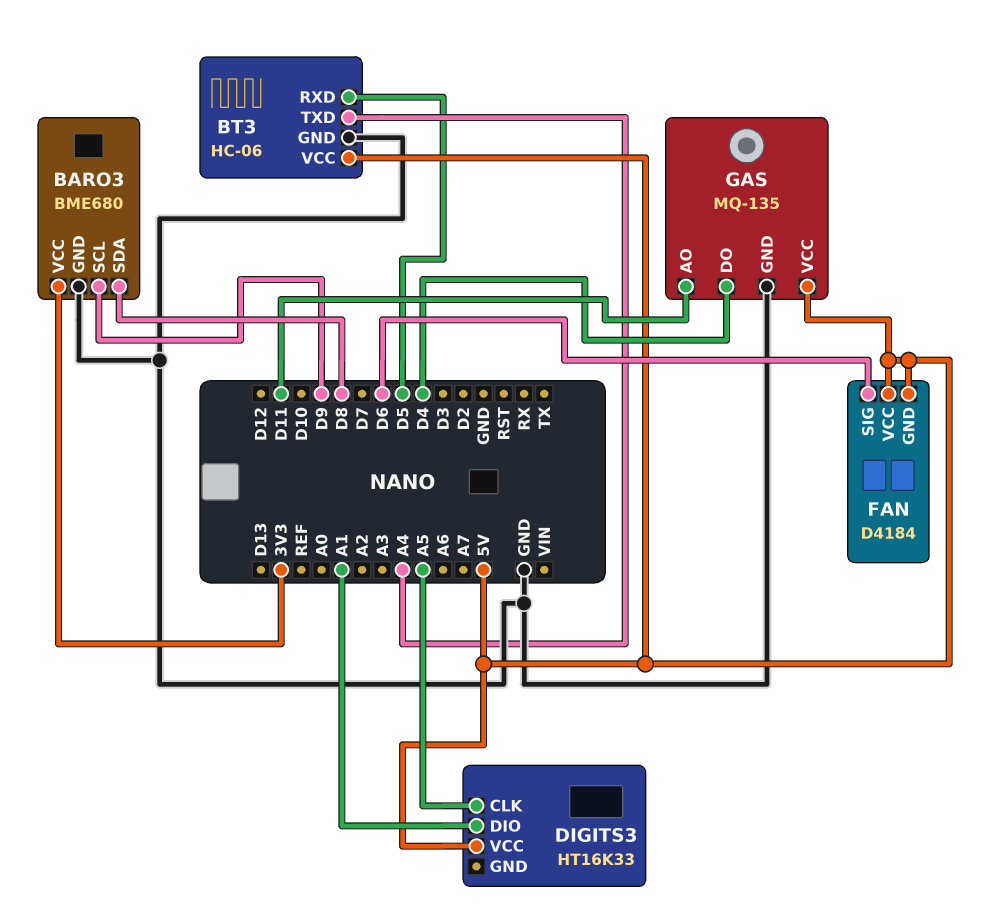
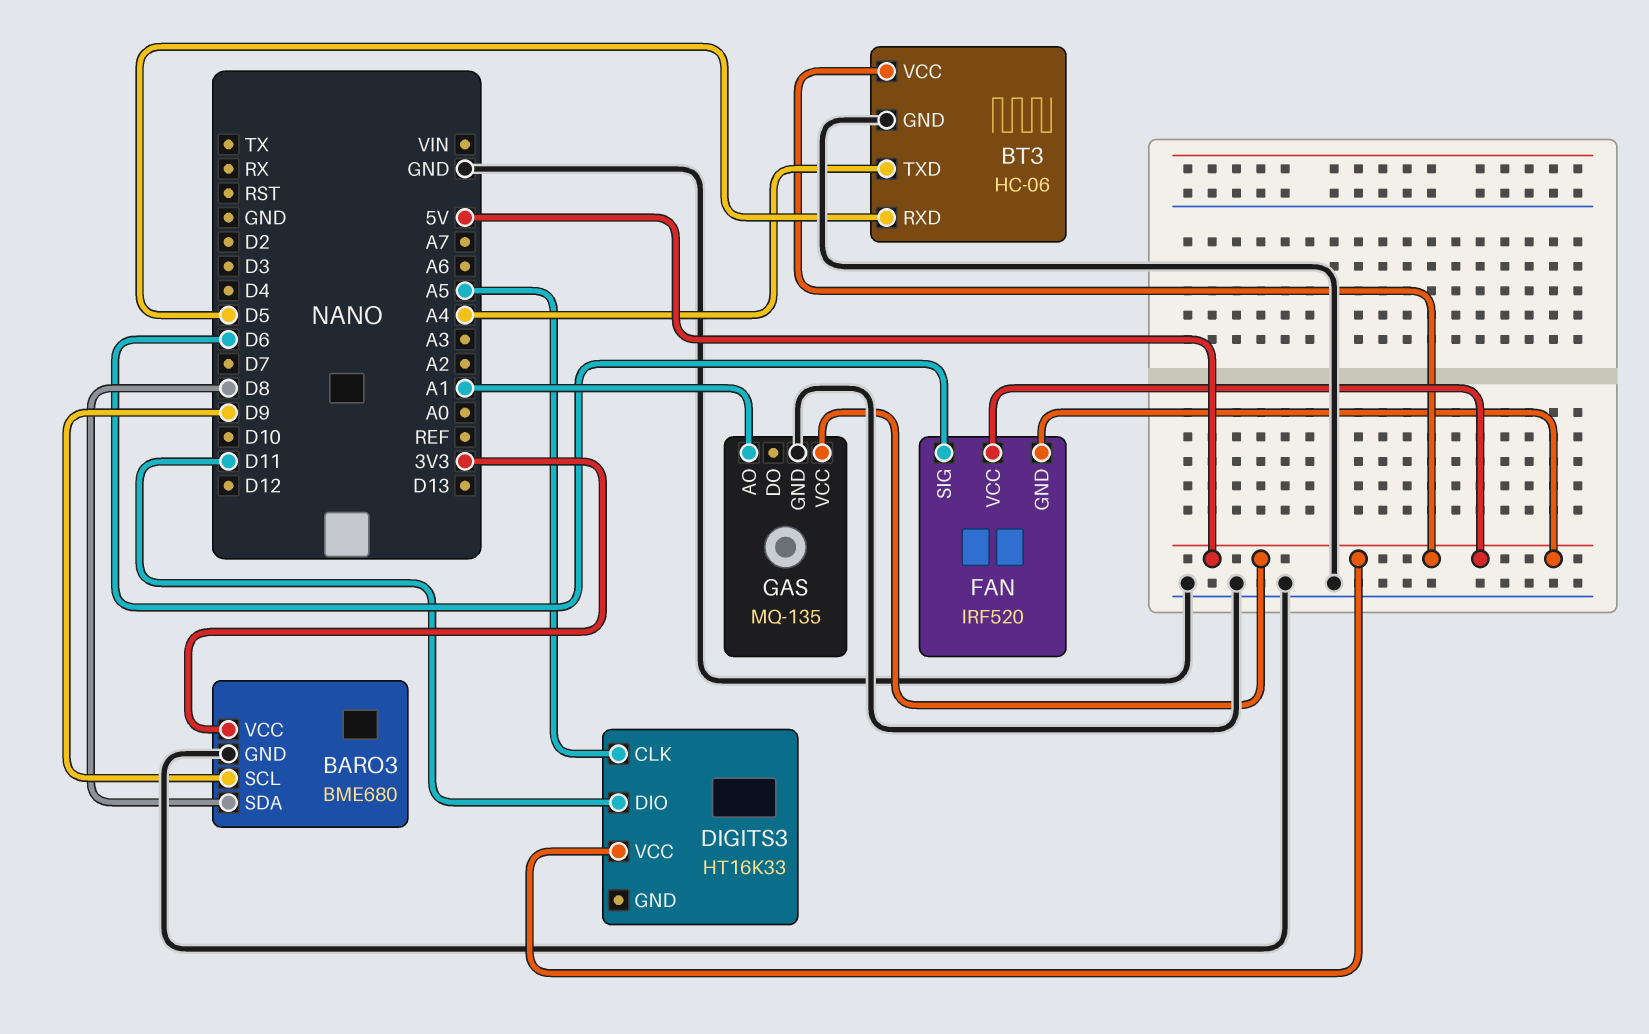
DIGITS3 pin DIO: A1 -> D11
FAN: D4184 -> IRF520
GAS pin AO: D11 -> A1
GAS pin DO: D4 -> none

